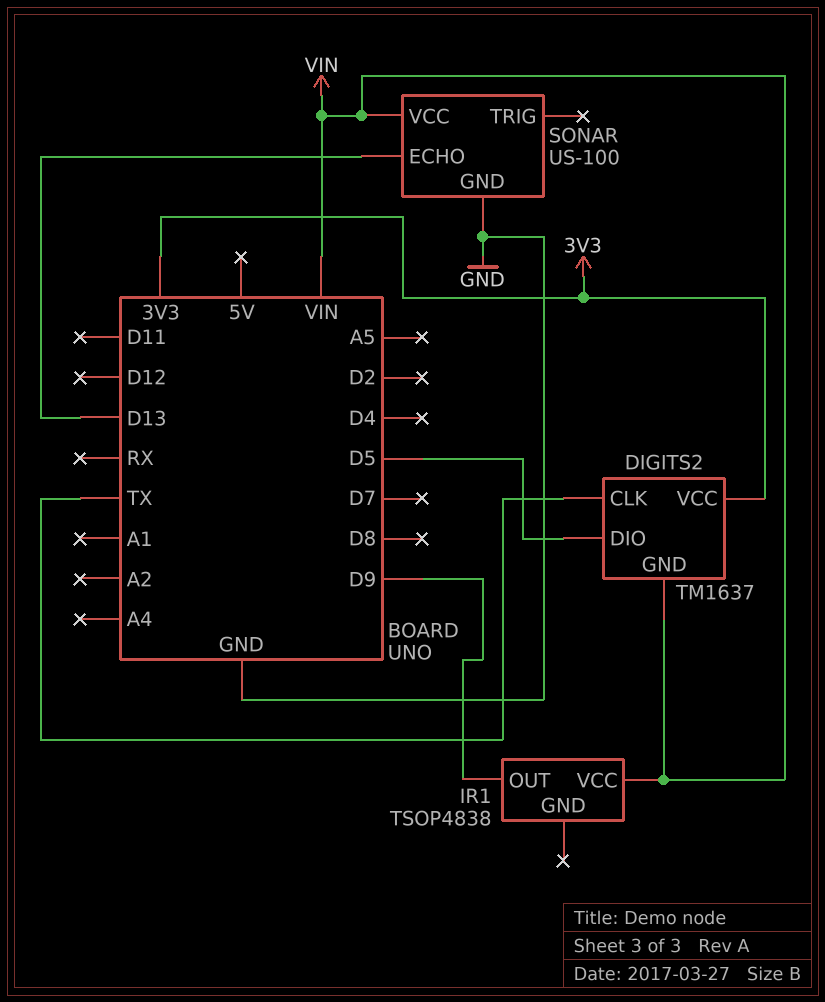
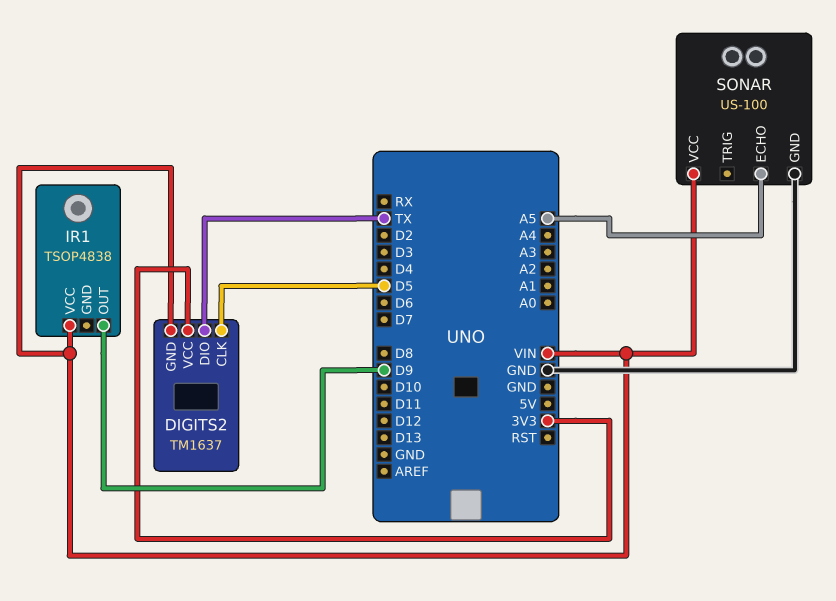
DIGITS2 pin CLK: TX -> D5
DIGITS2 pin DIO: D5 -> TX
SONAR pin ECHO: D13 -> A5

